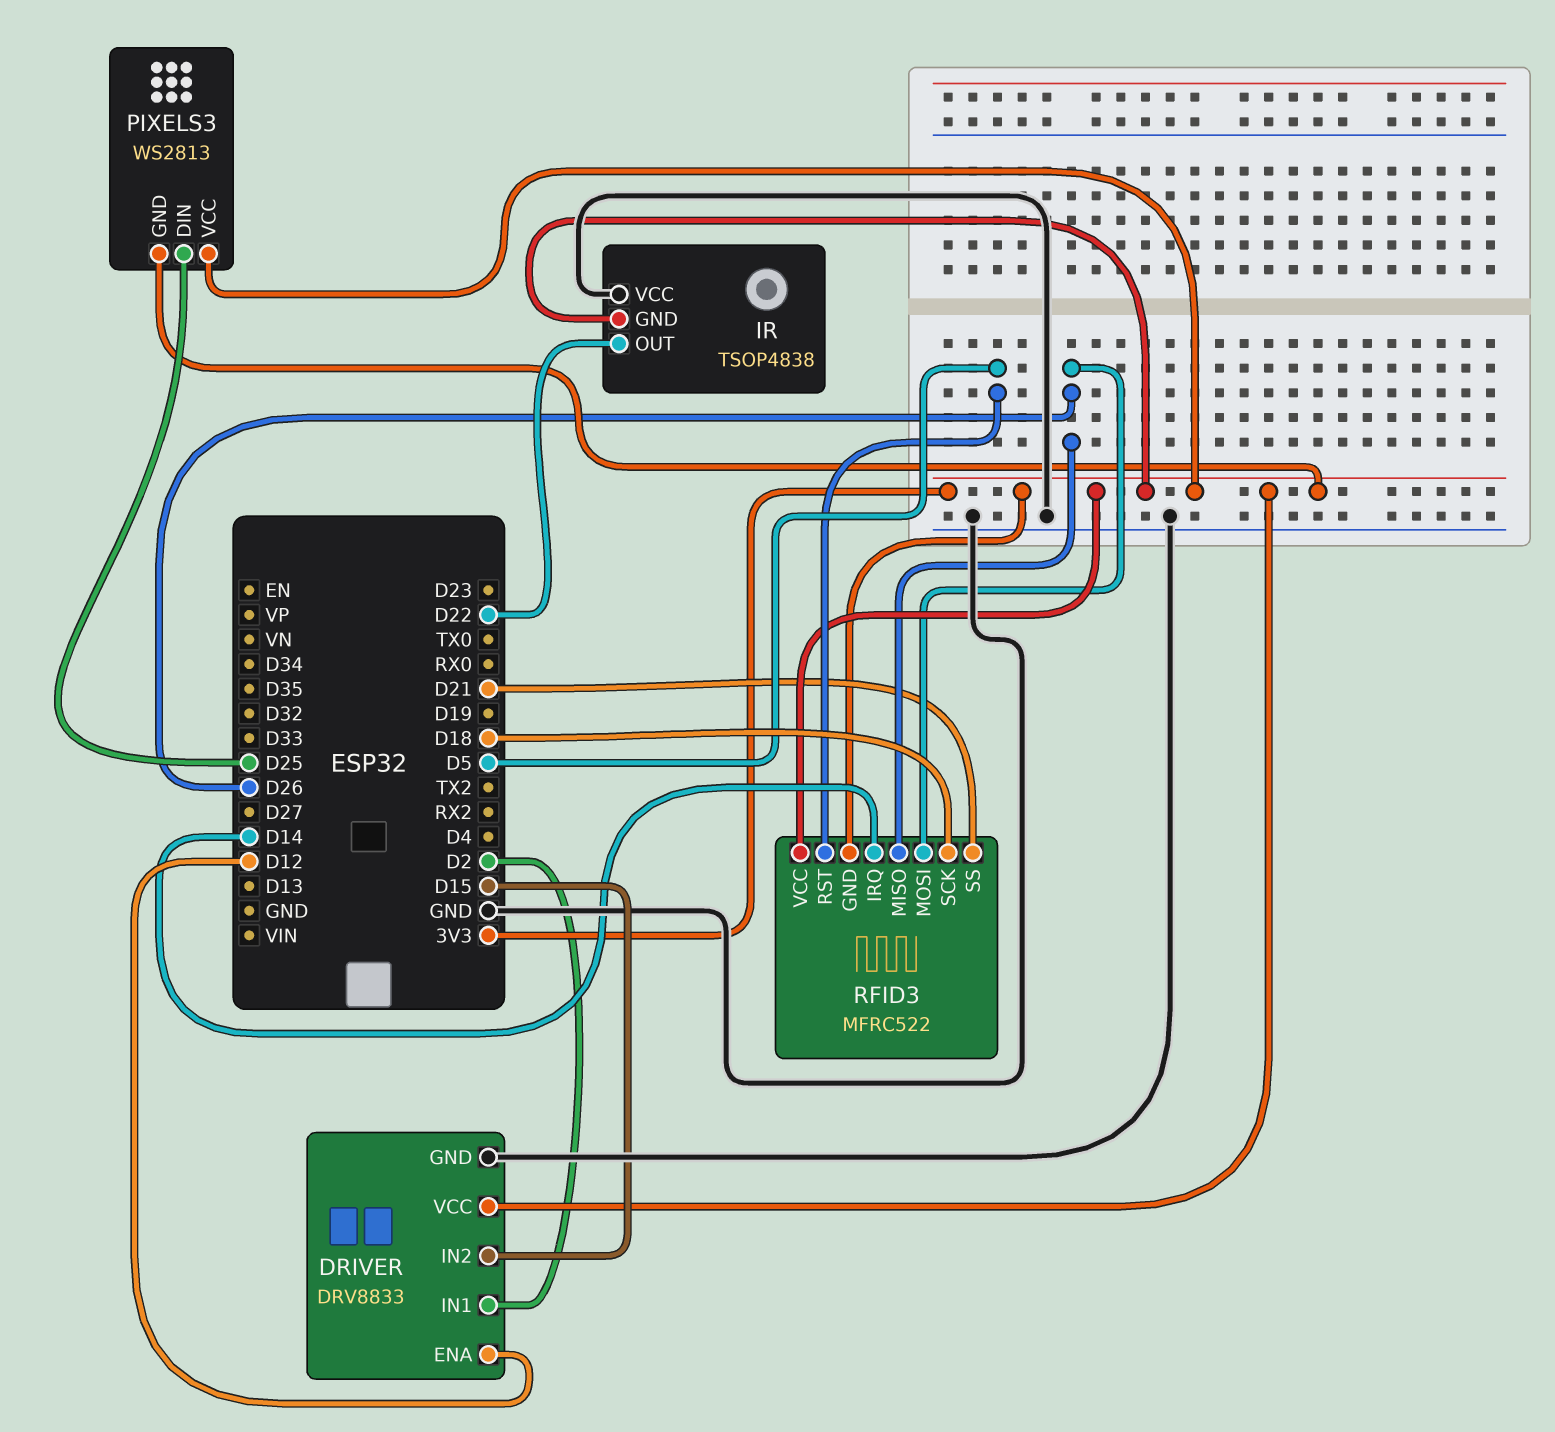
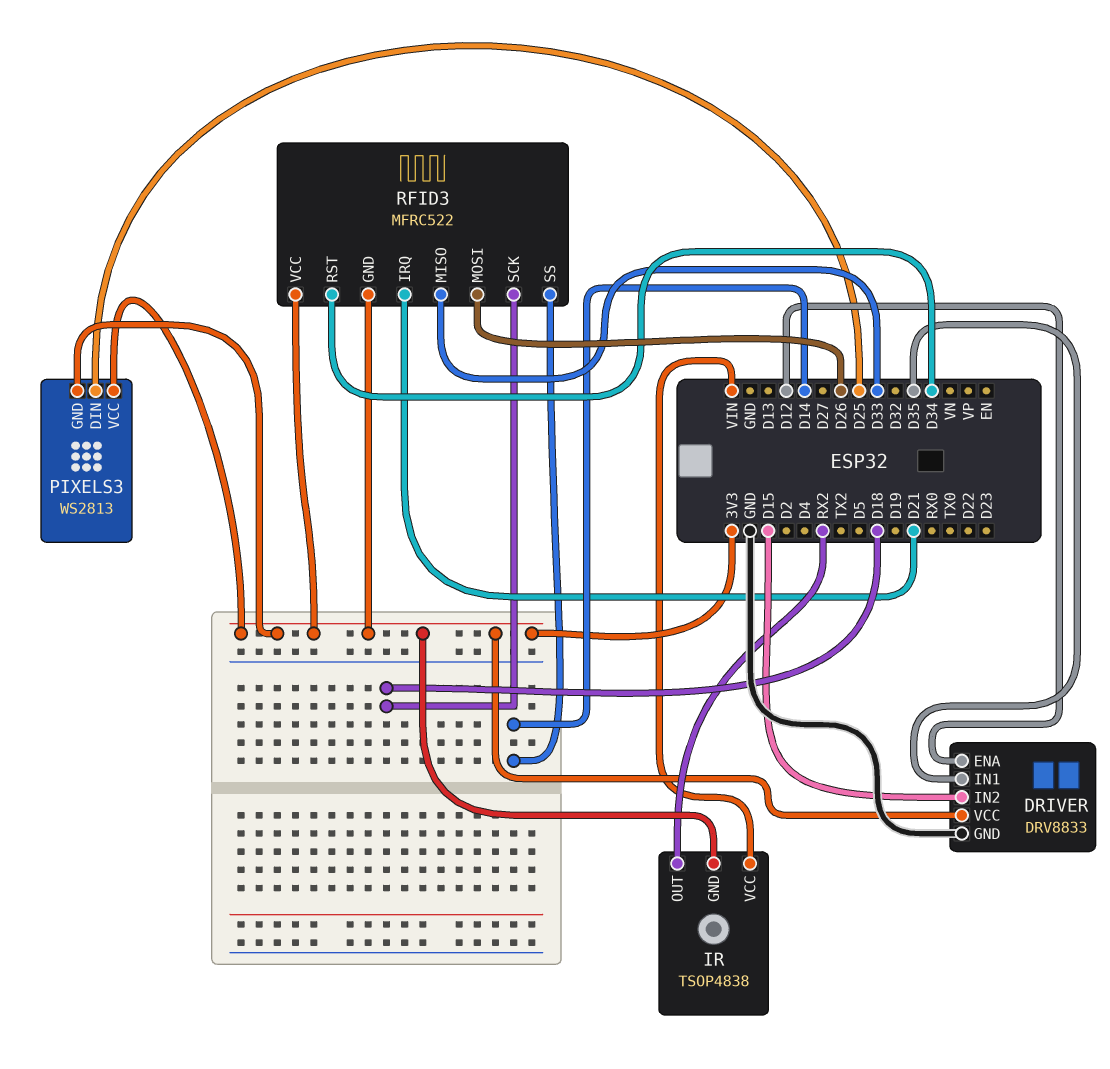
DRIVER pin IN1: D2 -> D35
IR pin OUT: D22 -> RX2
IR pin VCC: GND -> VIN
RFID3 pin IRQ: D14 -> D21
RFID3 pin MISO: D26 -> D33
RFID3 pin RST: D5 -> D34
RFID3 pin SS: D21 -> D14

